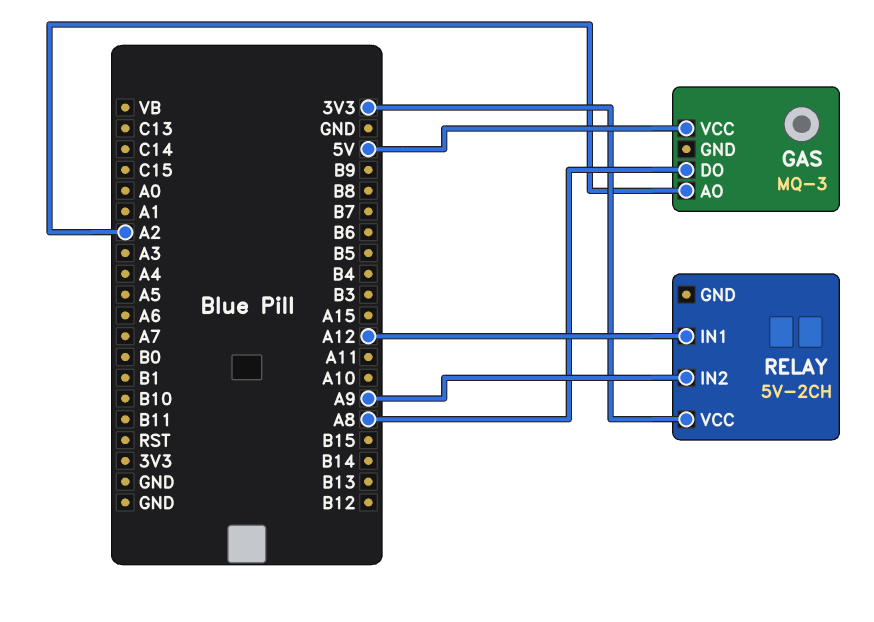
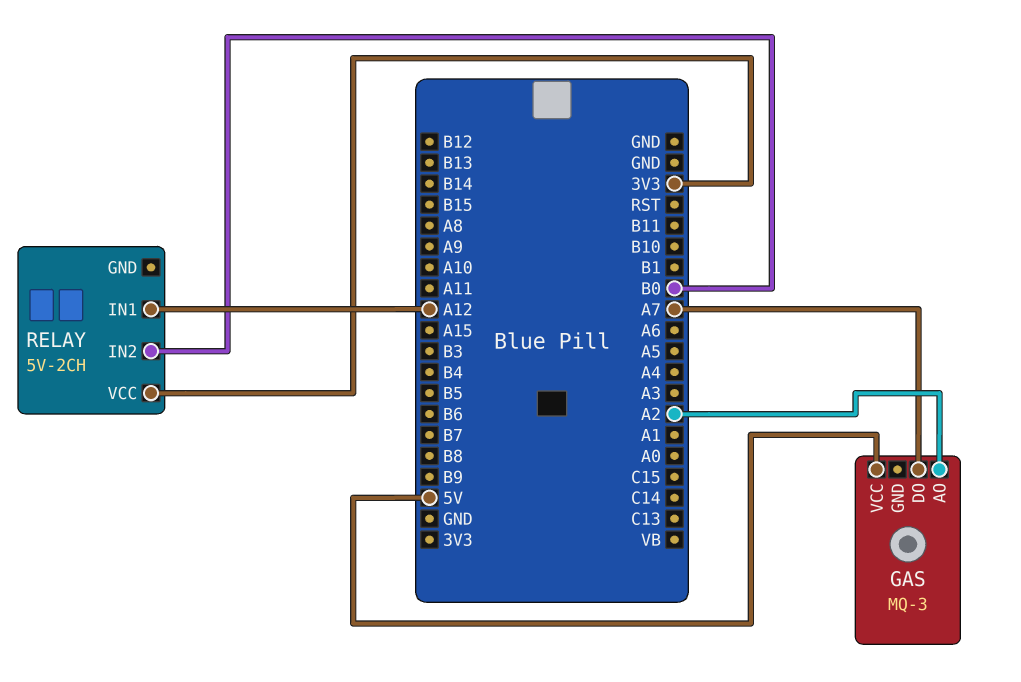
GAS pin DO: A8 -> A7
RELAY pin IN2: A9 -> B0

